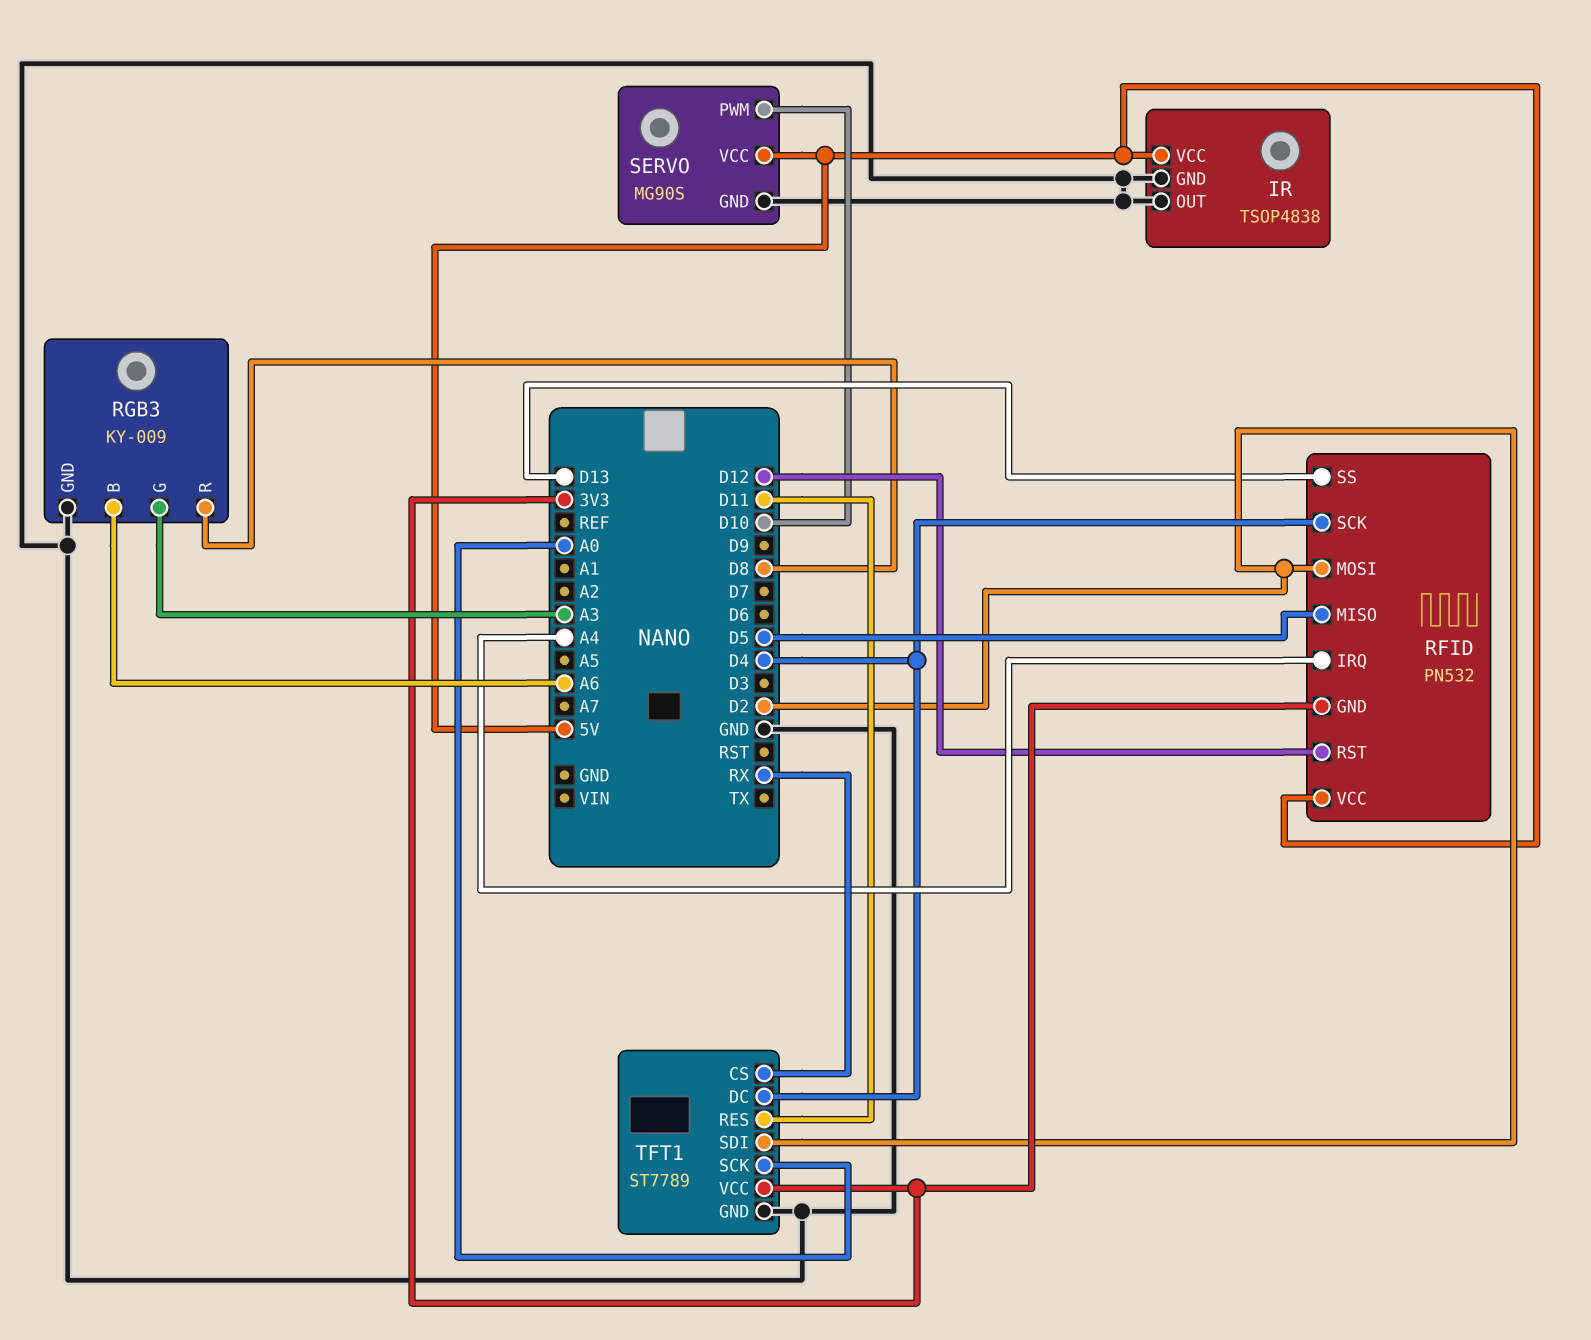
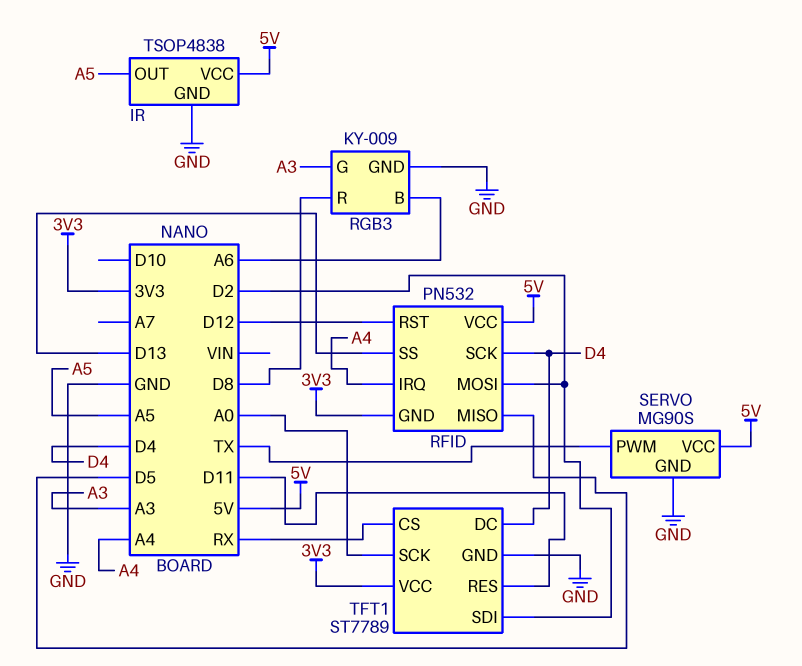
IR pin OUT: GND -> A5
SERVO pin PWM: D10 -> TX

